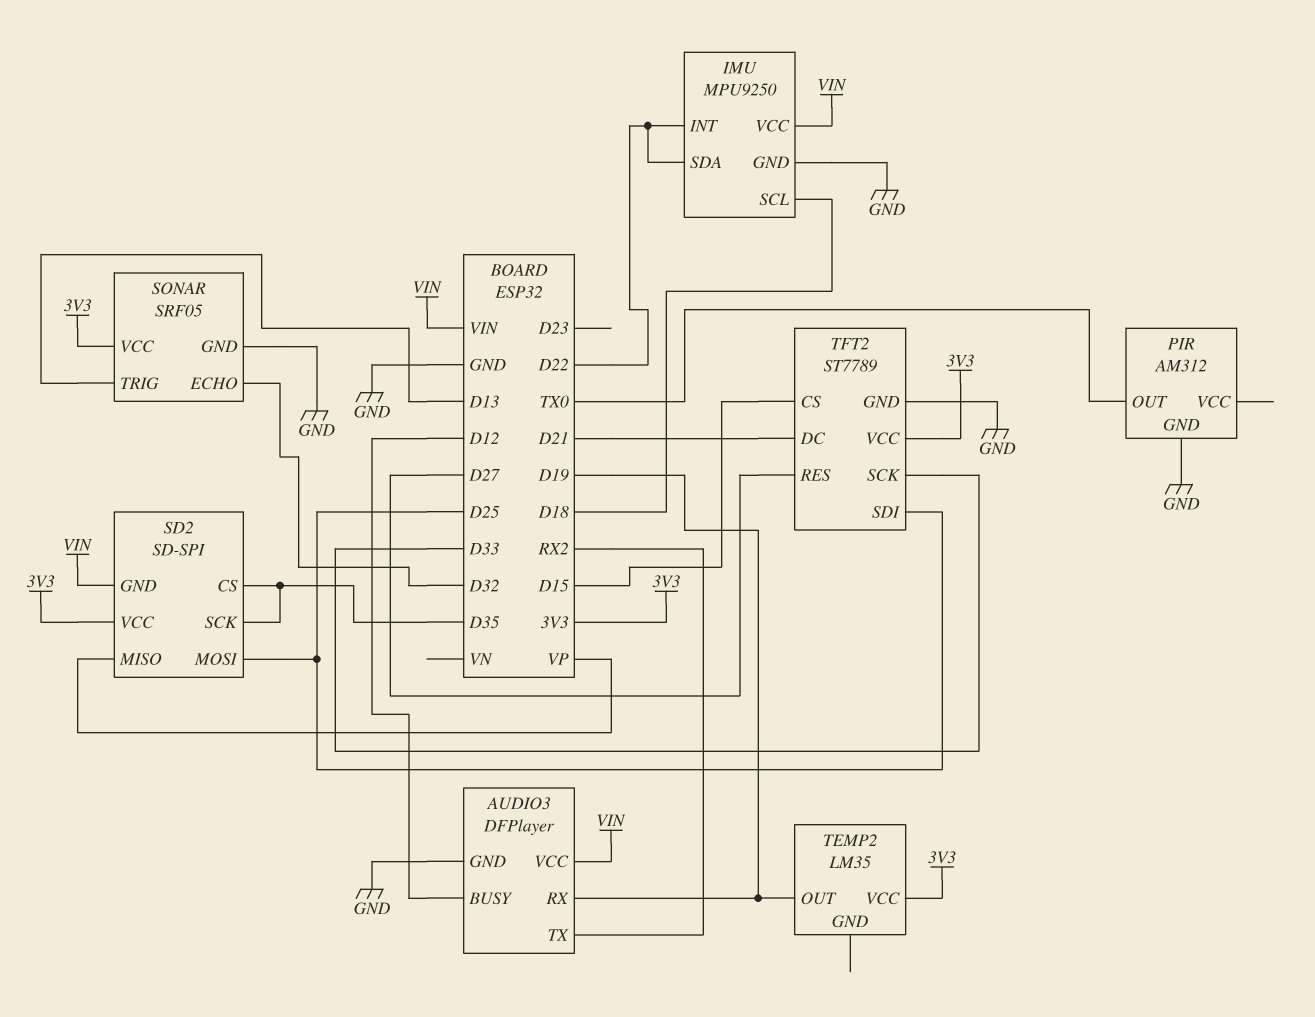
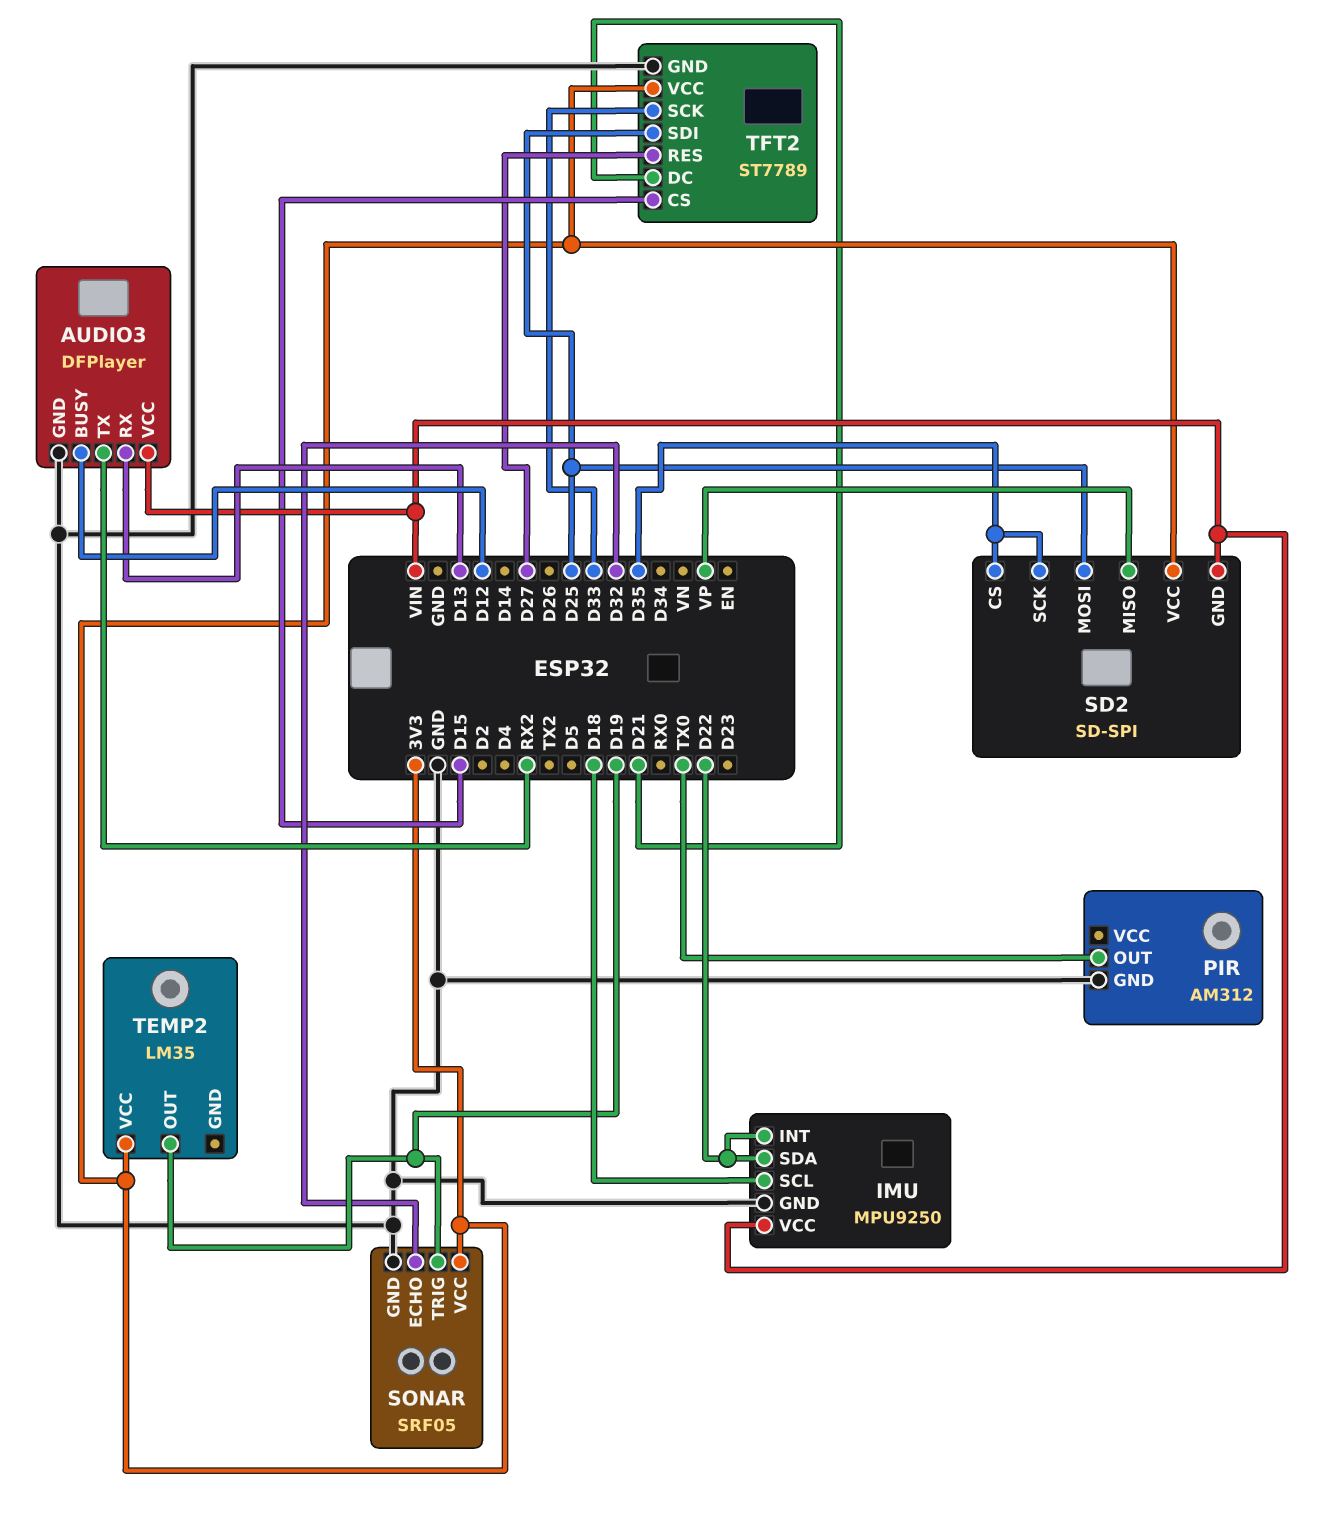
AUDIO3 pin RX: D19 -> D13
SONAR pin TRIG: D13 -> D19

